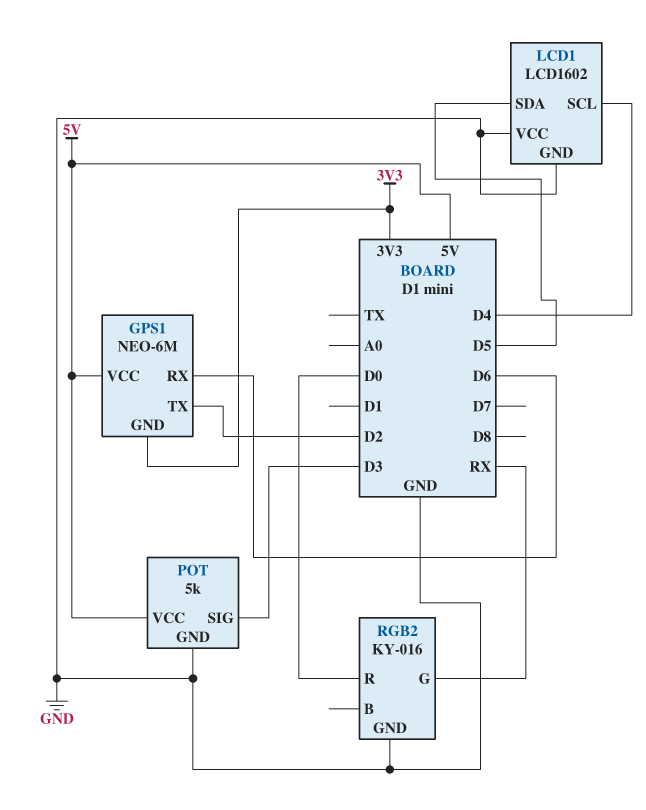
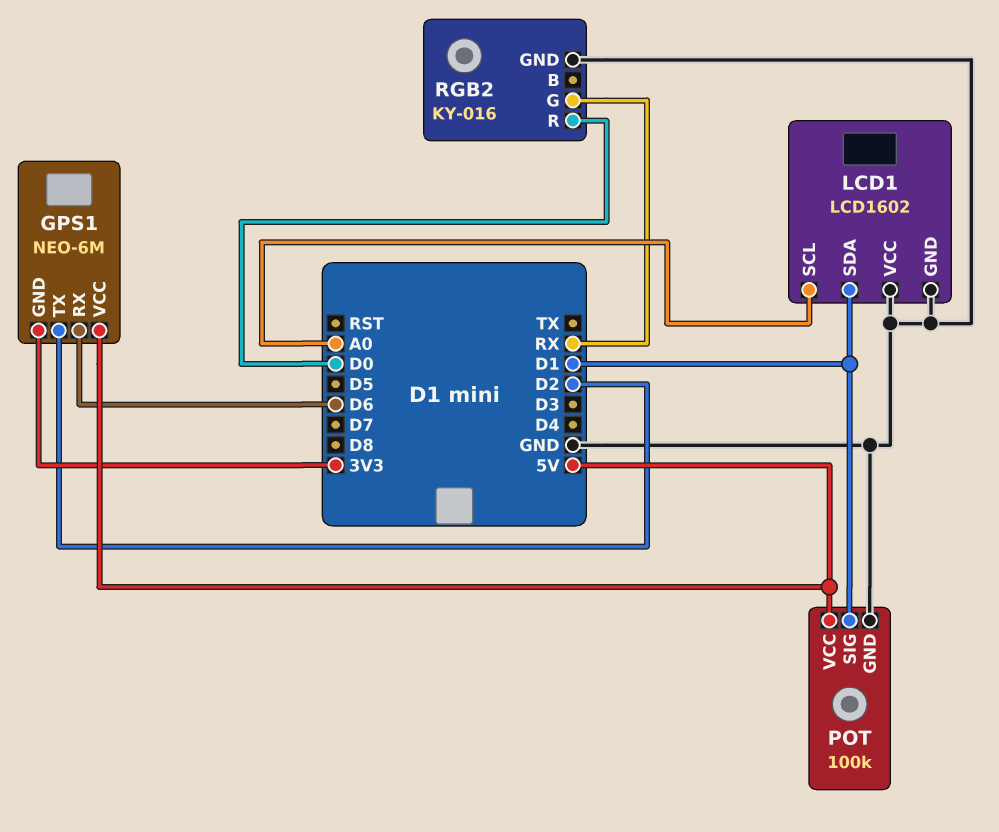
LCD1 pin SCL: D4 -> A0
LCD1 pin SDA: D5 -> D1
POT: 5k -> 100k
POT pin SIG: D3 -> D1

